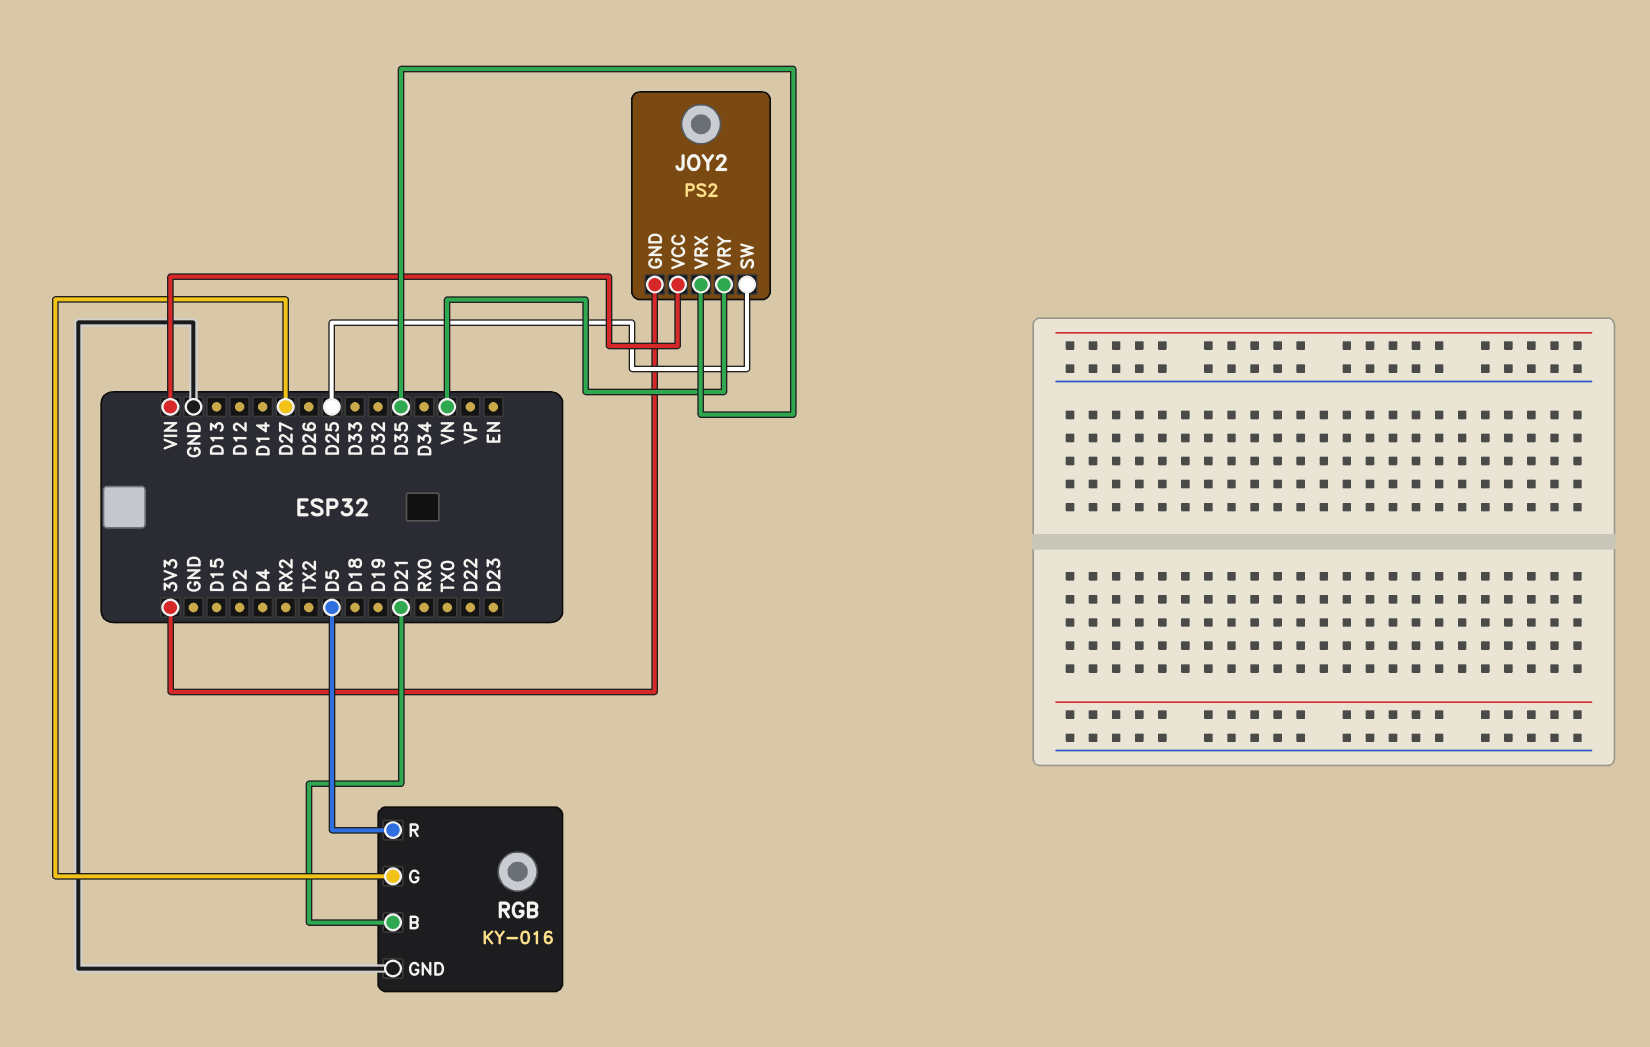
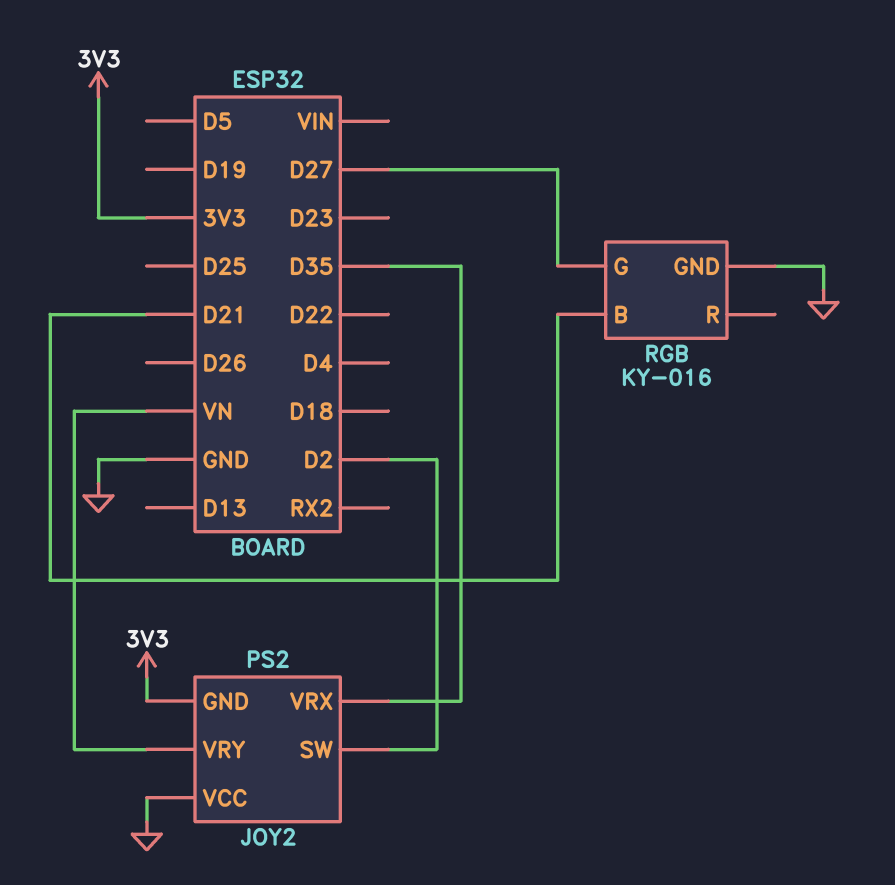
JOY2 pin SW: D25 -> D2
JOY2 pin VCC: VIN -> GND
RGB pin R: D5 -> none

